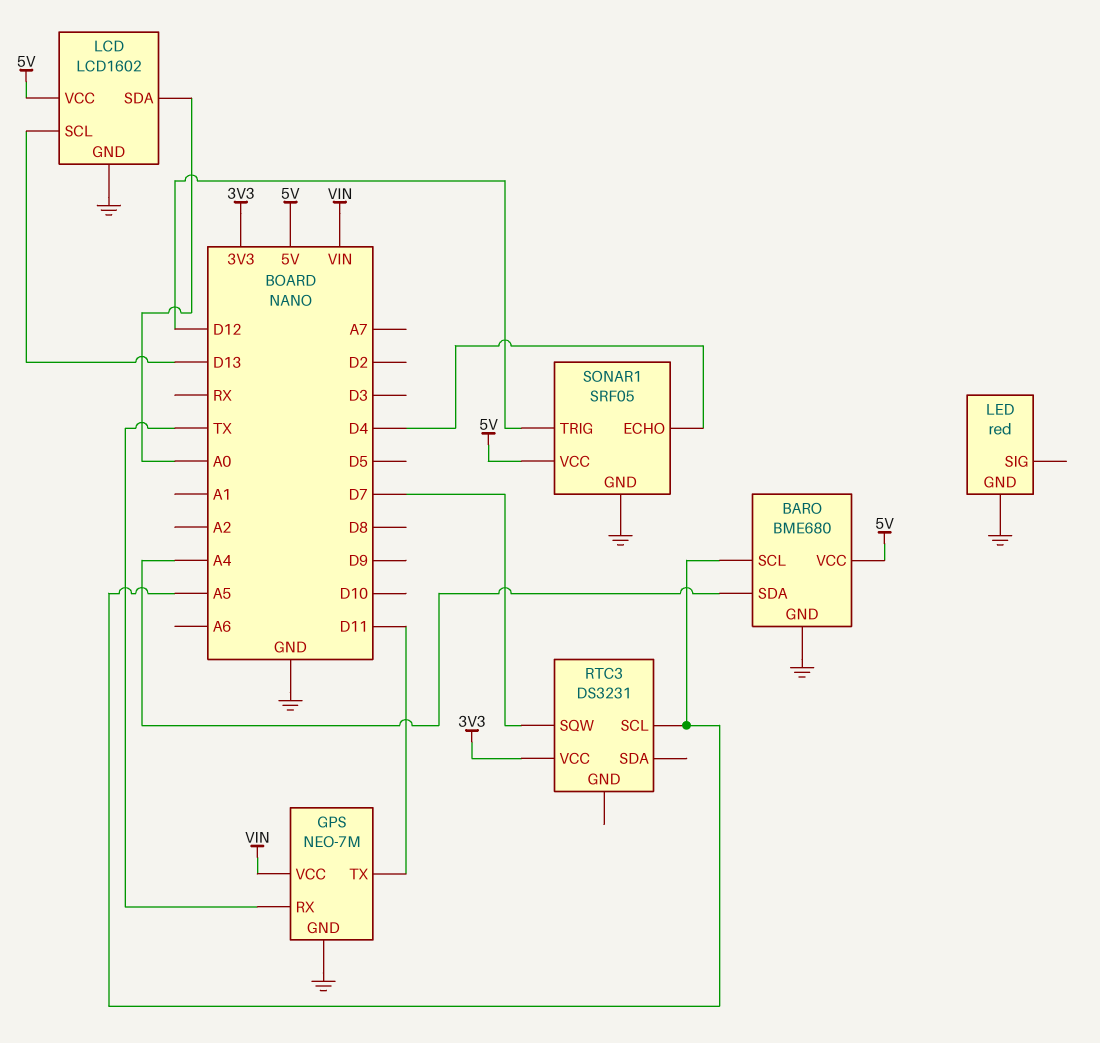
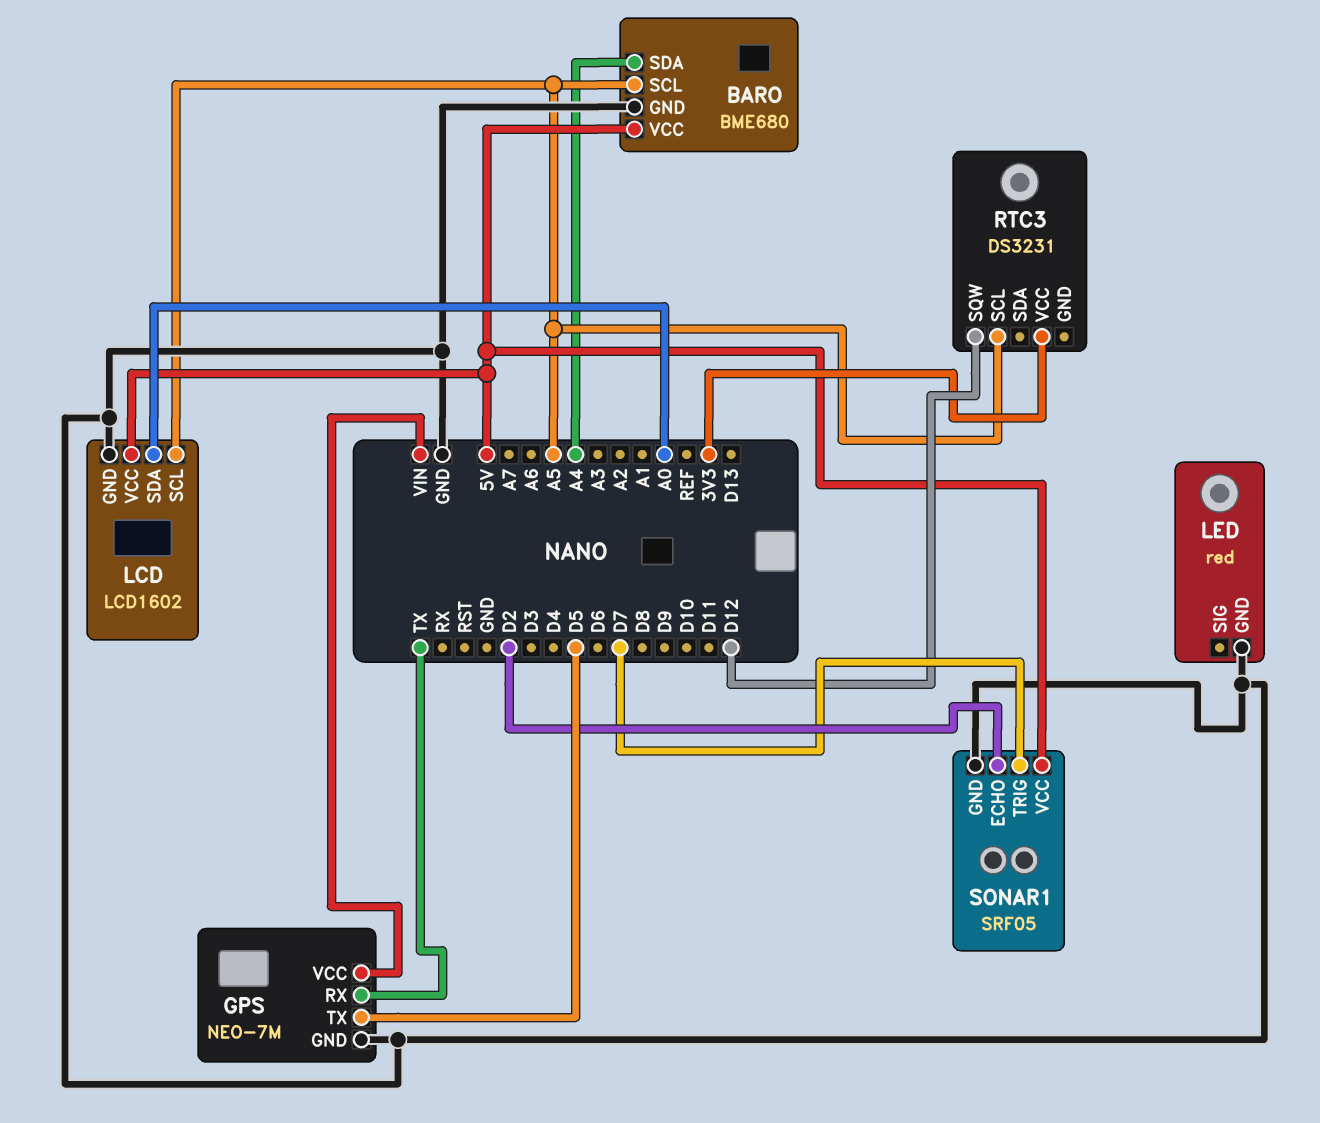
GPS pin TX: D11 -> D5
LCD pin SCL: D13 -> A5
RTC3 pin SQW: D7 -> D12
SONAR1 pin ECHO: D4 -> D2
SONAR1 pin TRIG: D12 -> D7

